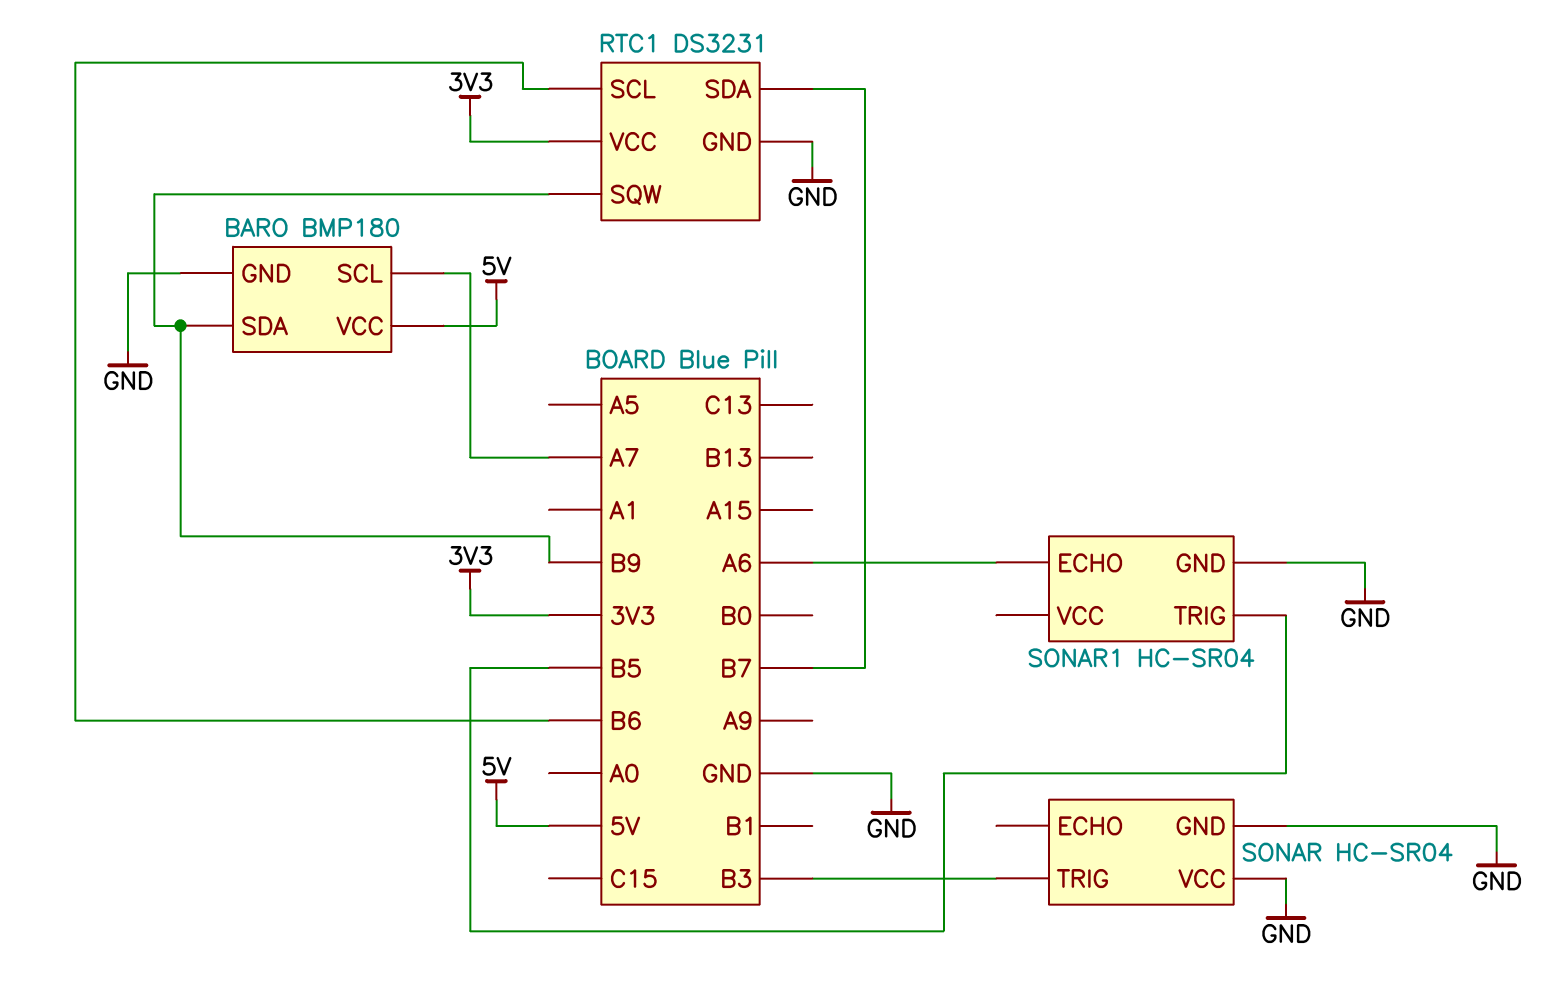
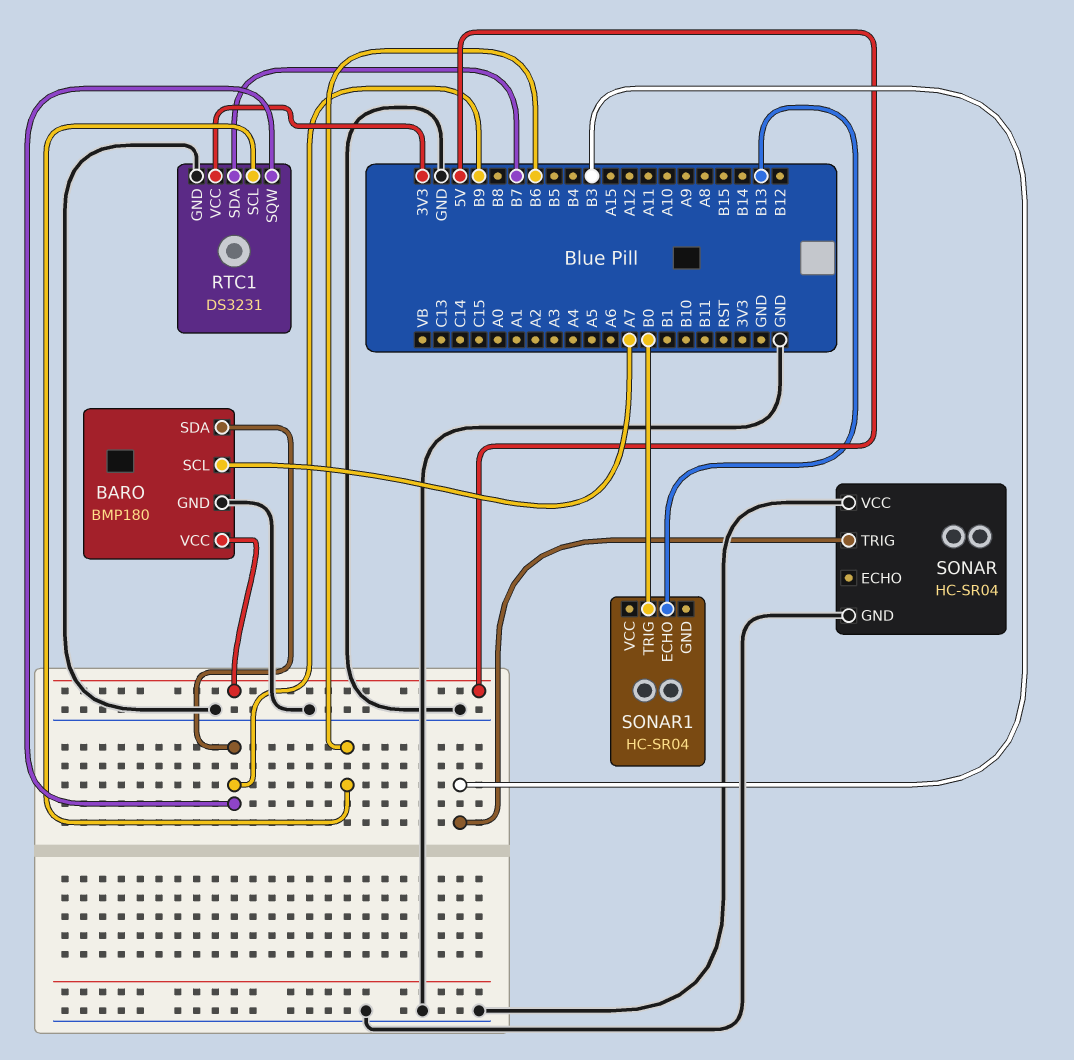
SONAR1 pin ECHO: A6 -> B13
SONAR1 pin GND: GND -> none
SONAR1 pin TRIG: B5 -> B0

